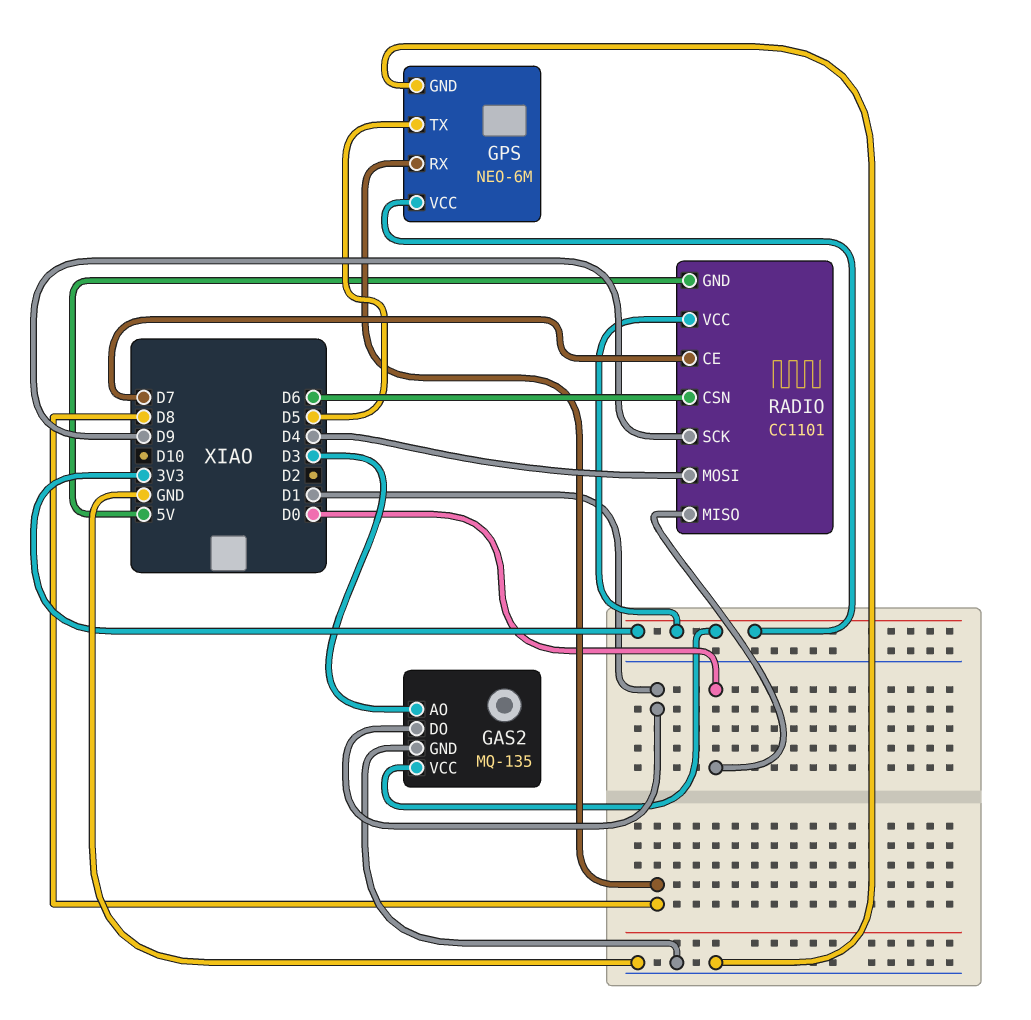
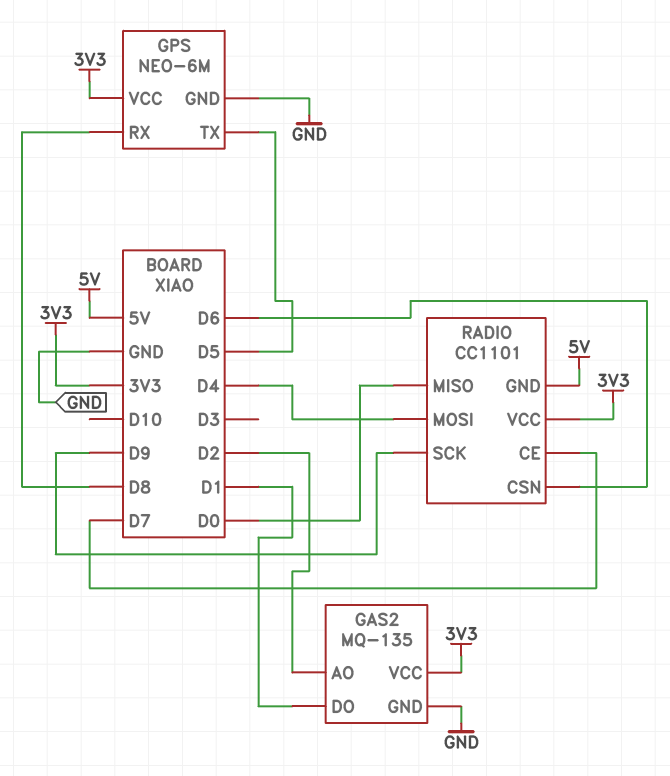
GAS2 pin AO: D3 -> D2

